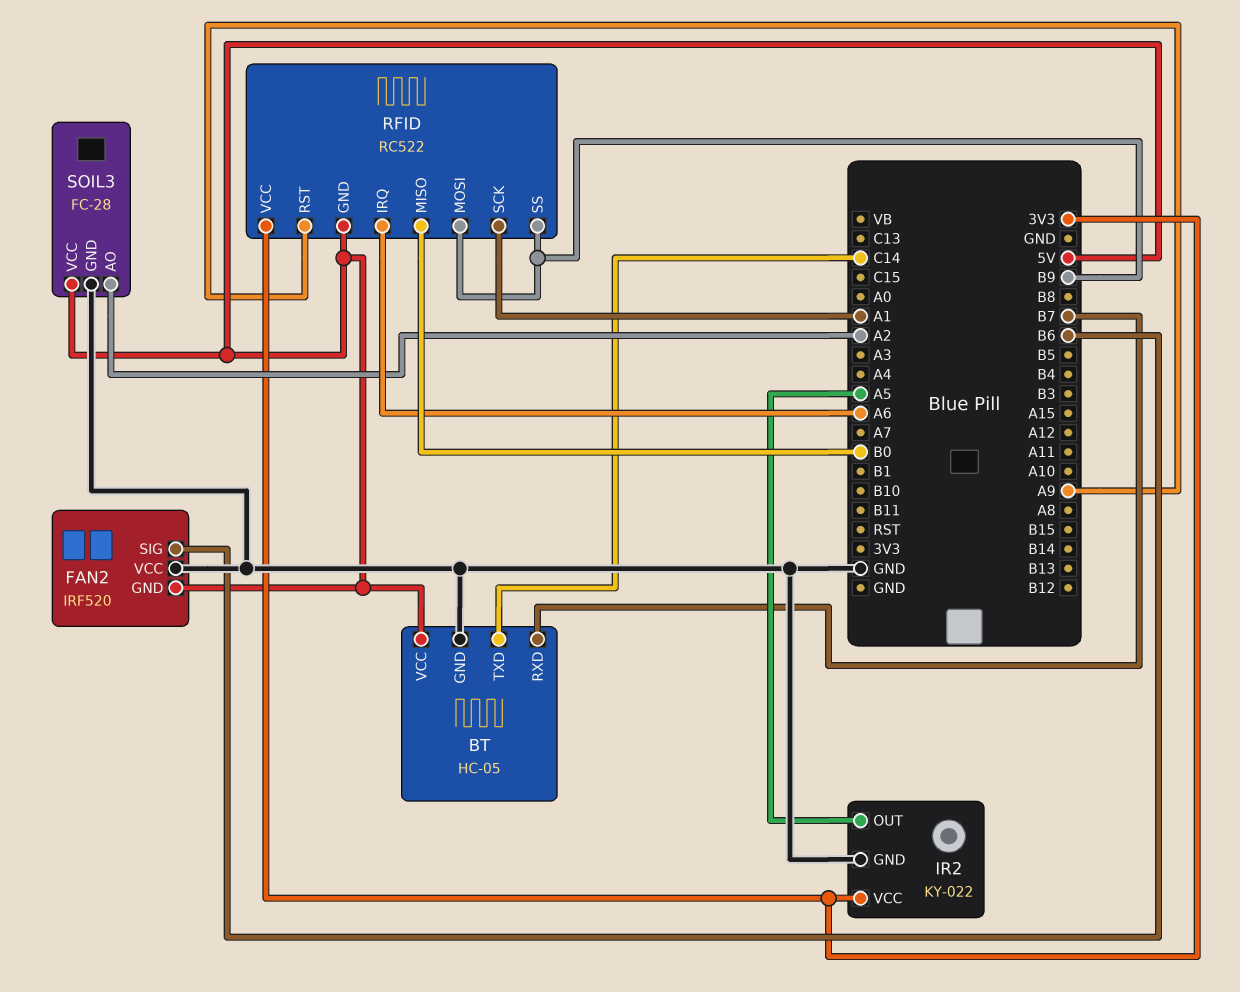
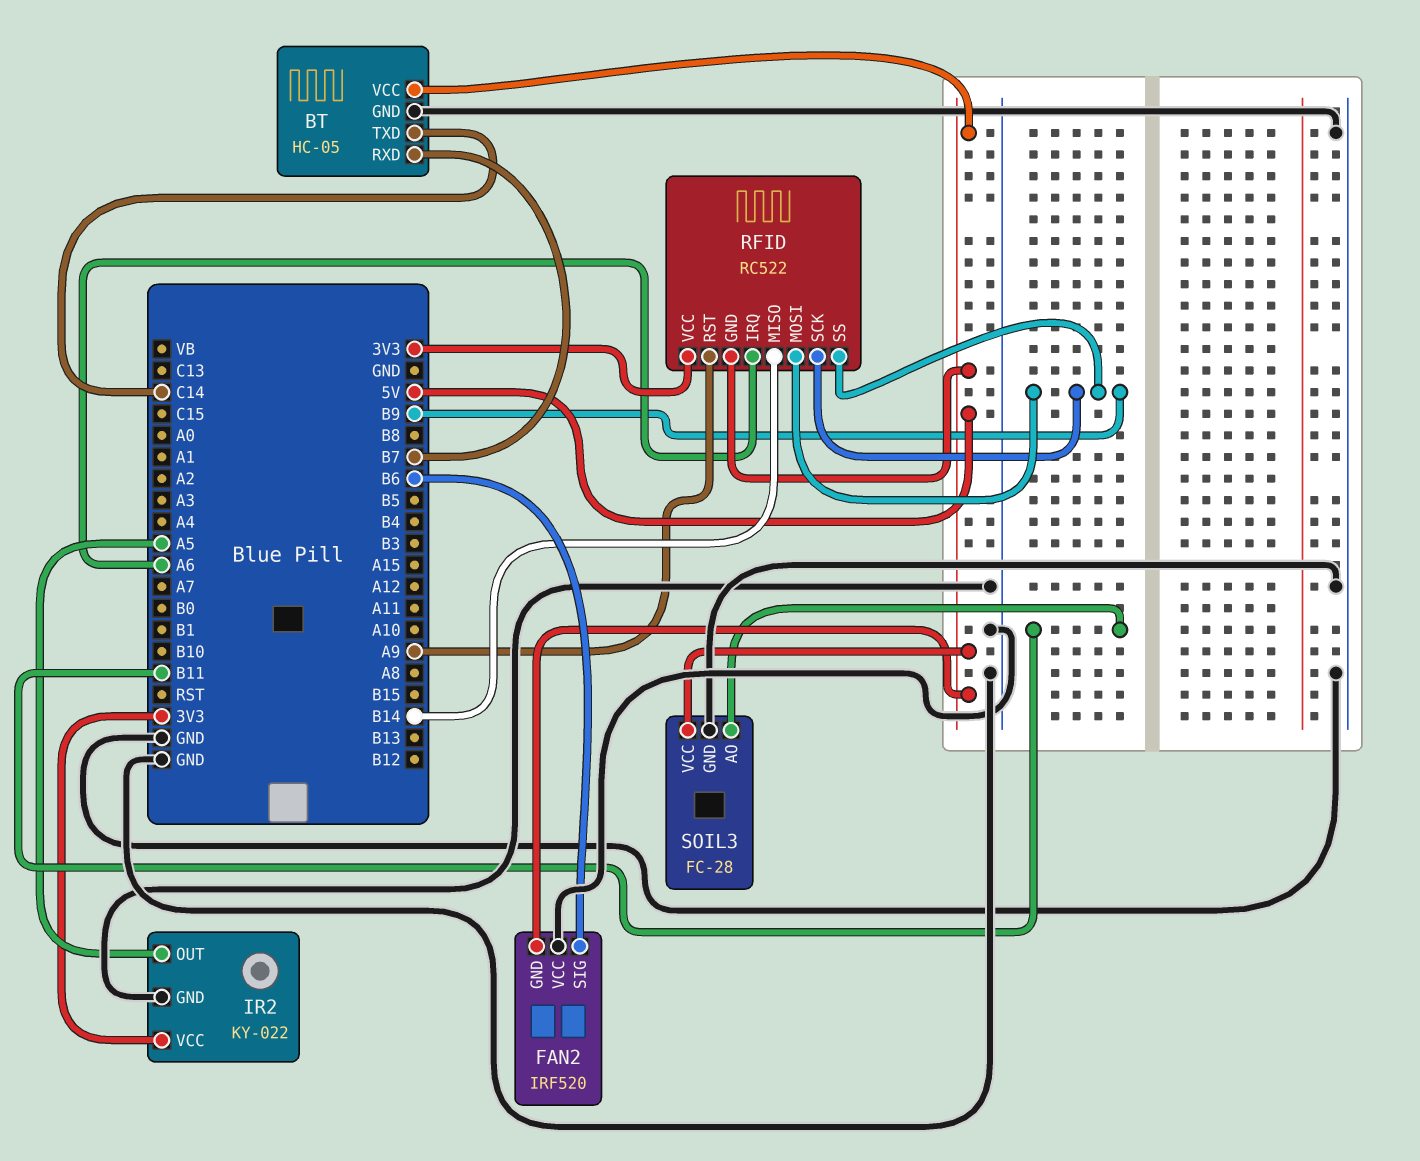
RFID pin MISO: B0 -> B14
RFID pin SCK: A1 -> B9
SOIL3 pin AO: A2 -> B11

